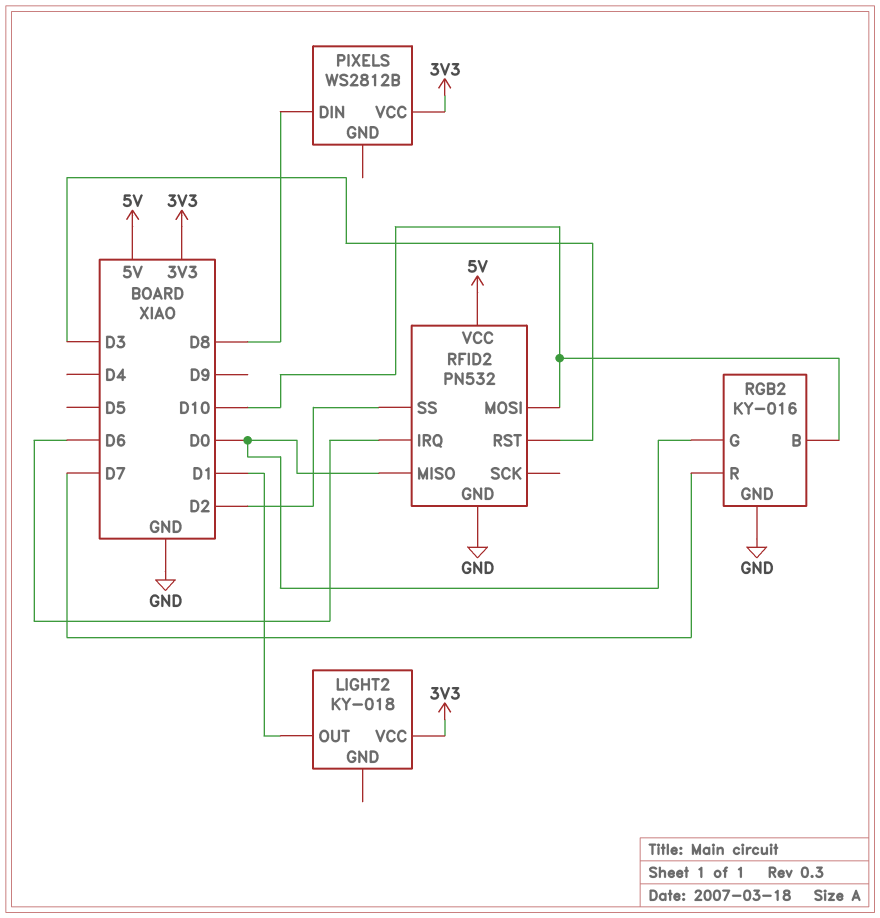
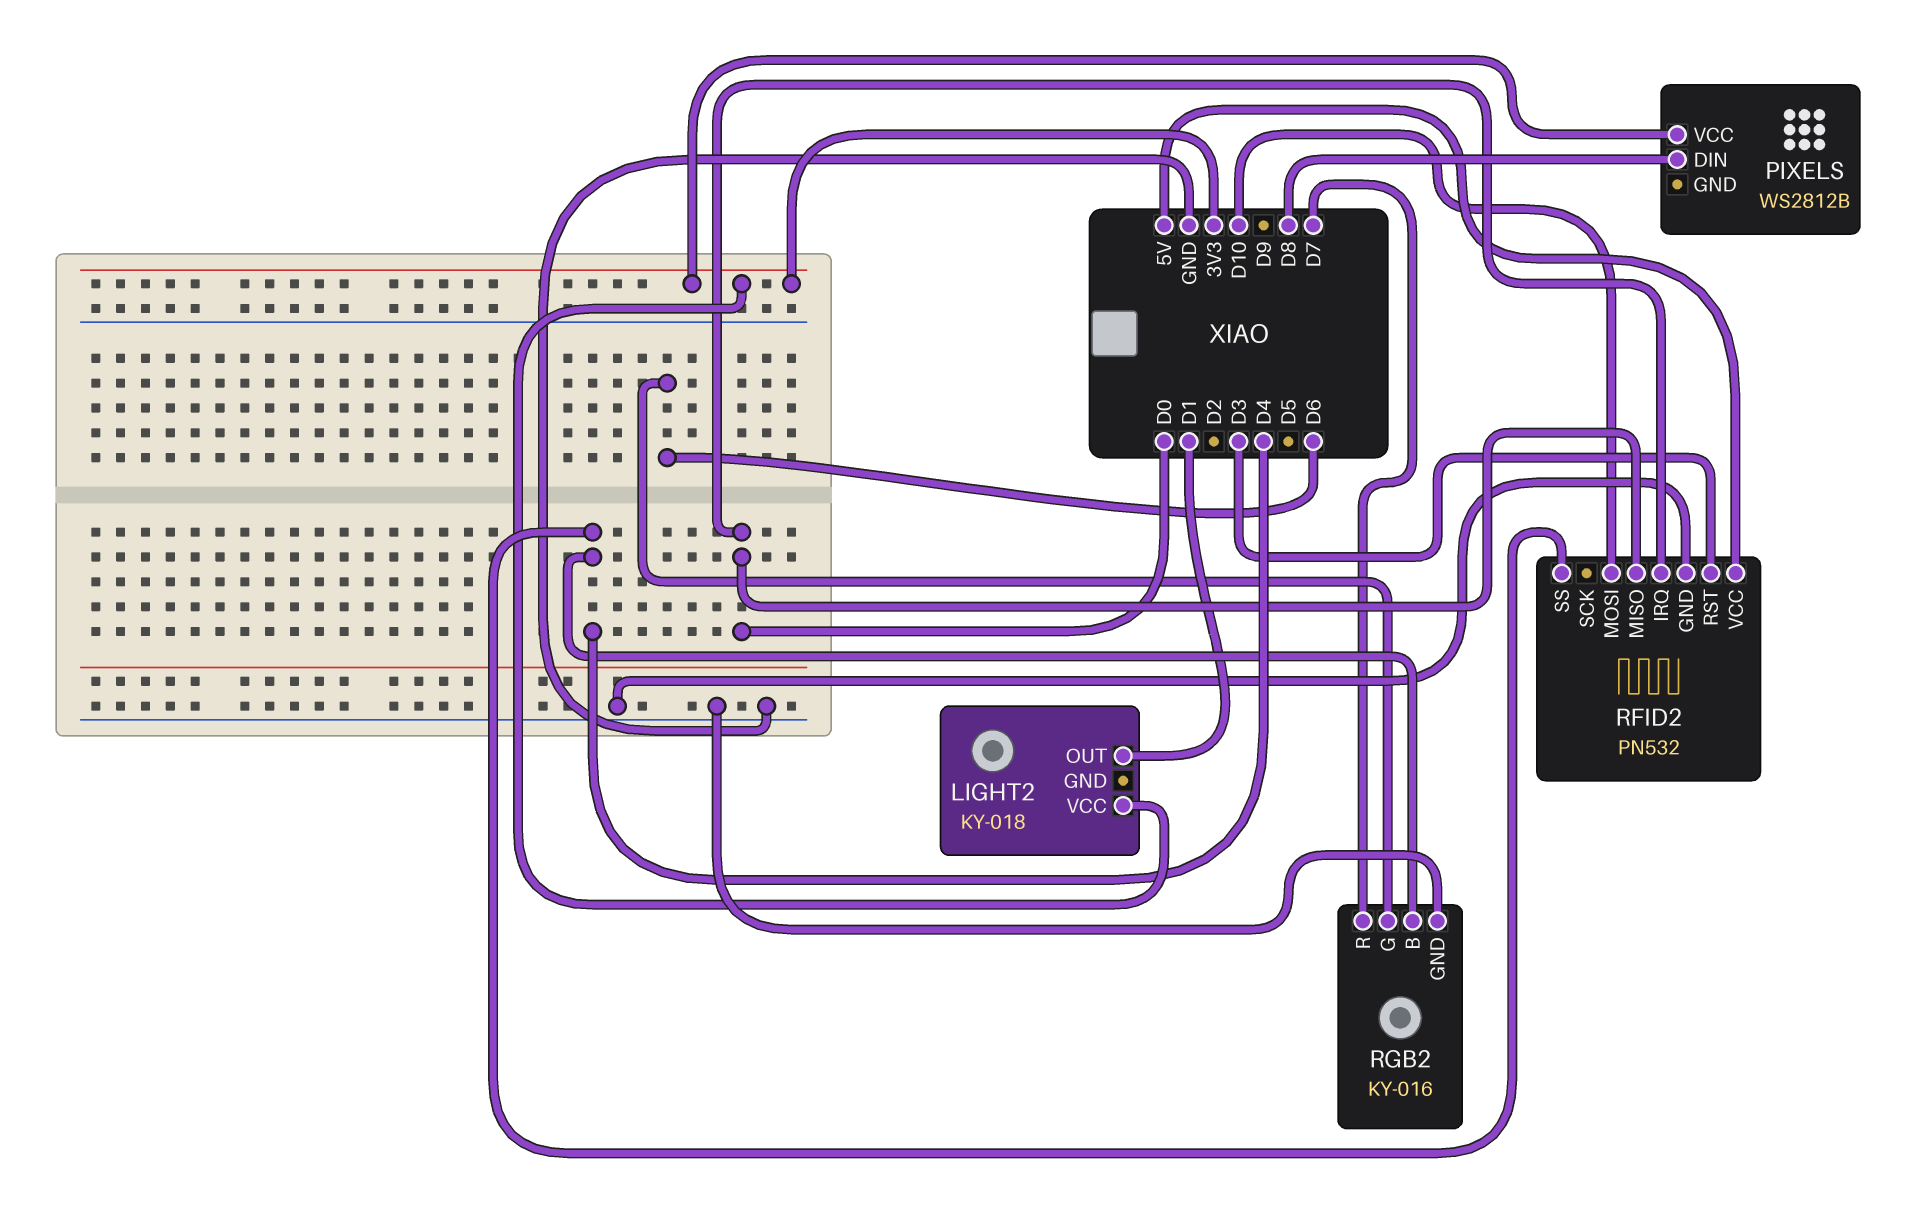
RFID2 pin IRQ: D6 -> D0
RFID2 pin SS: D2 -> D4
RGB2 pin B: D10 -> D4
RGB2 pin G: D0 -> D6

